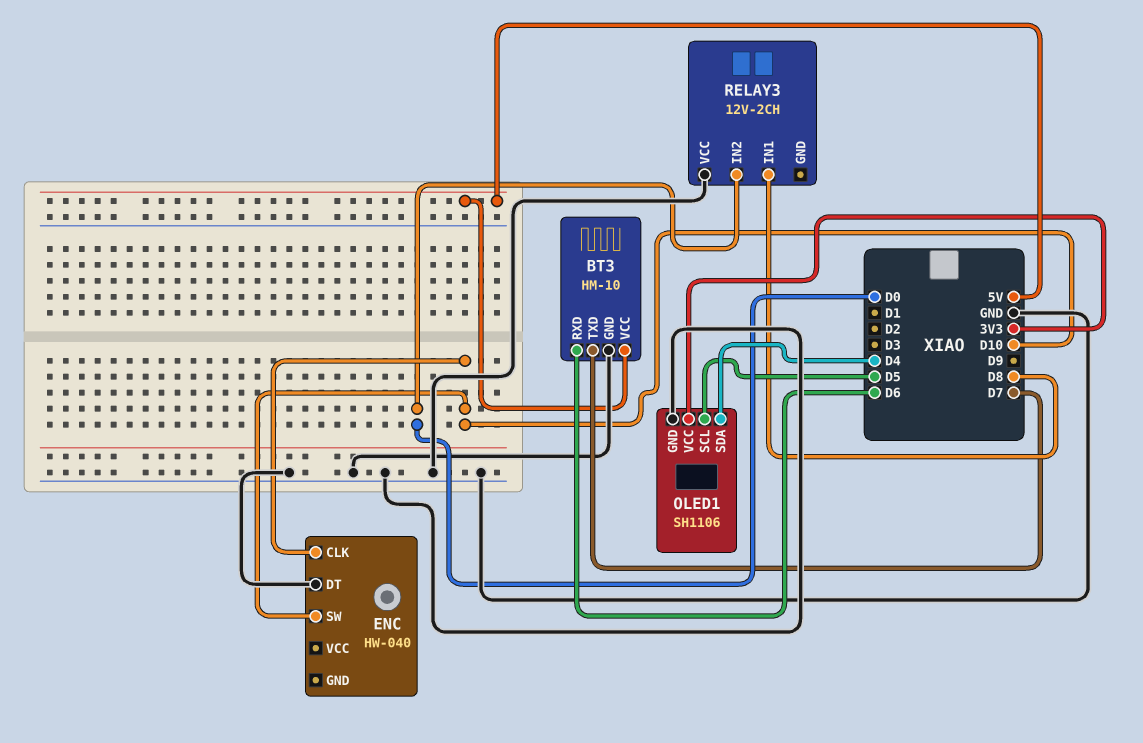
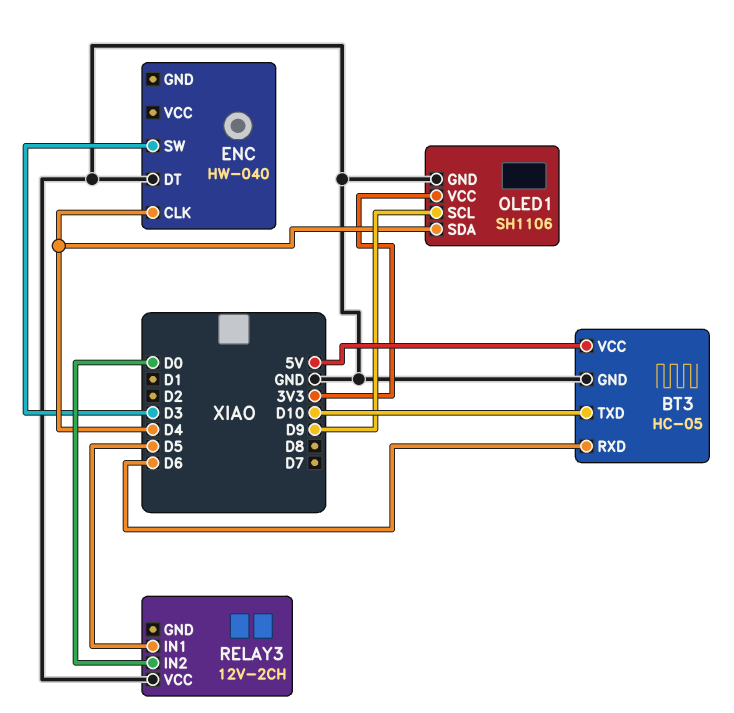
BT3: HM-10 -> HC-05
BT3 pin TXD: D7 -> D10
ENC pin CLK: D10 -> D4
ENC pin SW: D10 -> D3
OLED1 pin SCL: D5 -> D9
RELAY3 pin IN1: D8 -> D5

